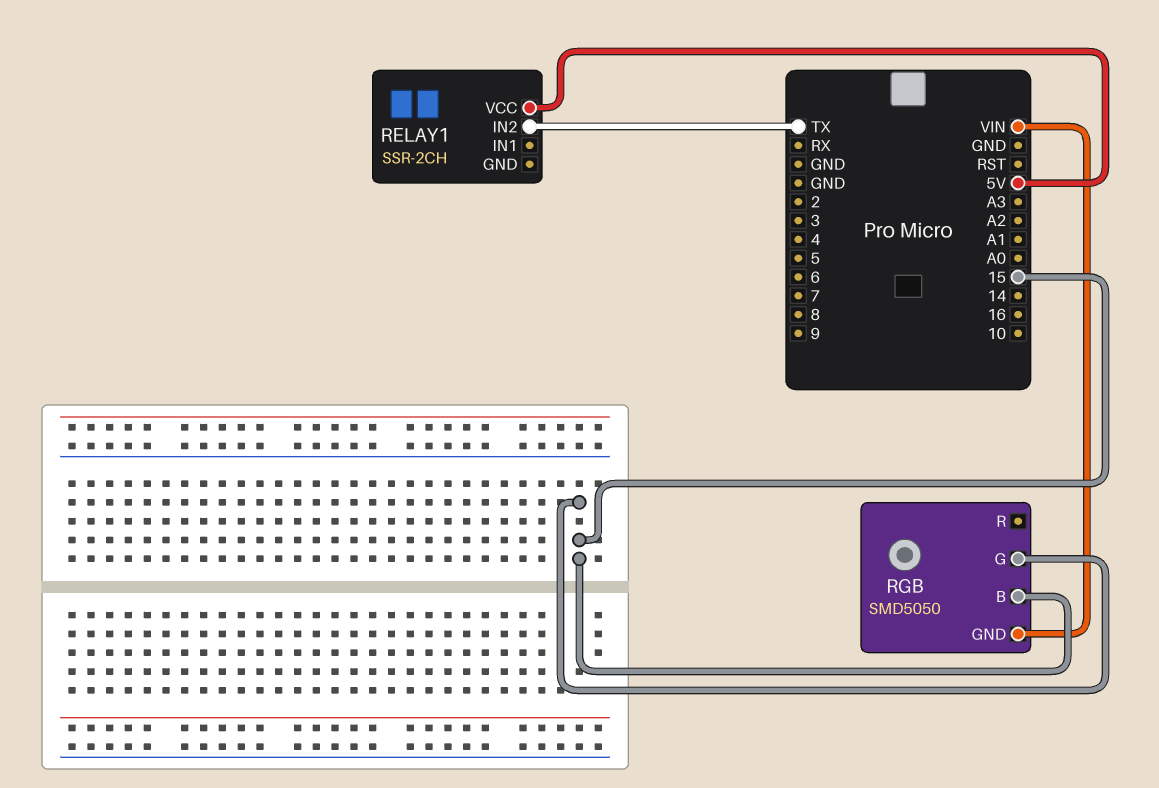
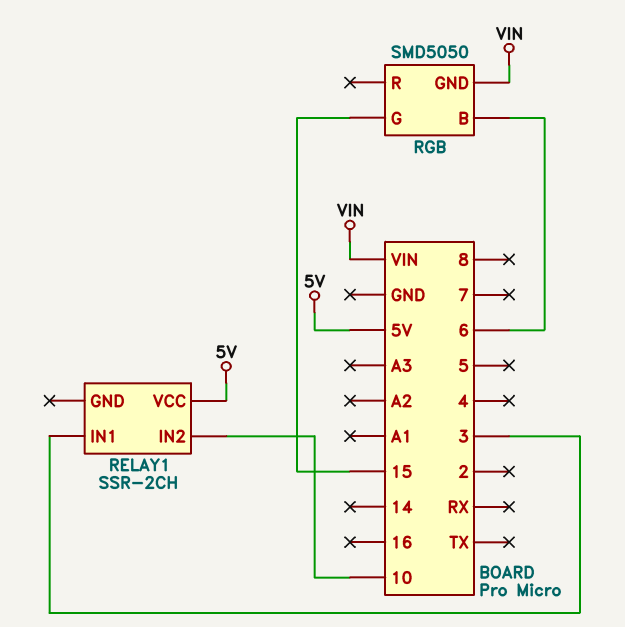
RELAY1 pin IN1: none -> 3
RELAY1 pin IN2: TX -> 10
RGB pin B: 15 -> 6

